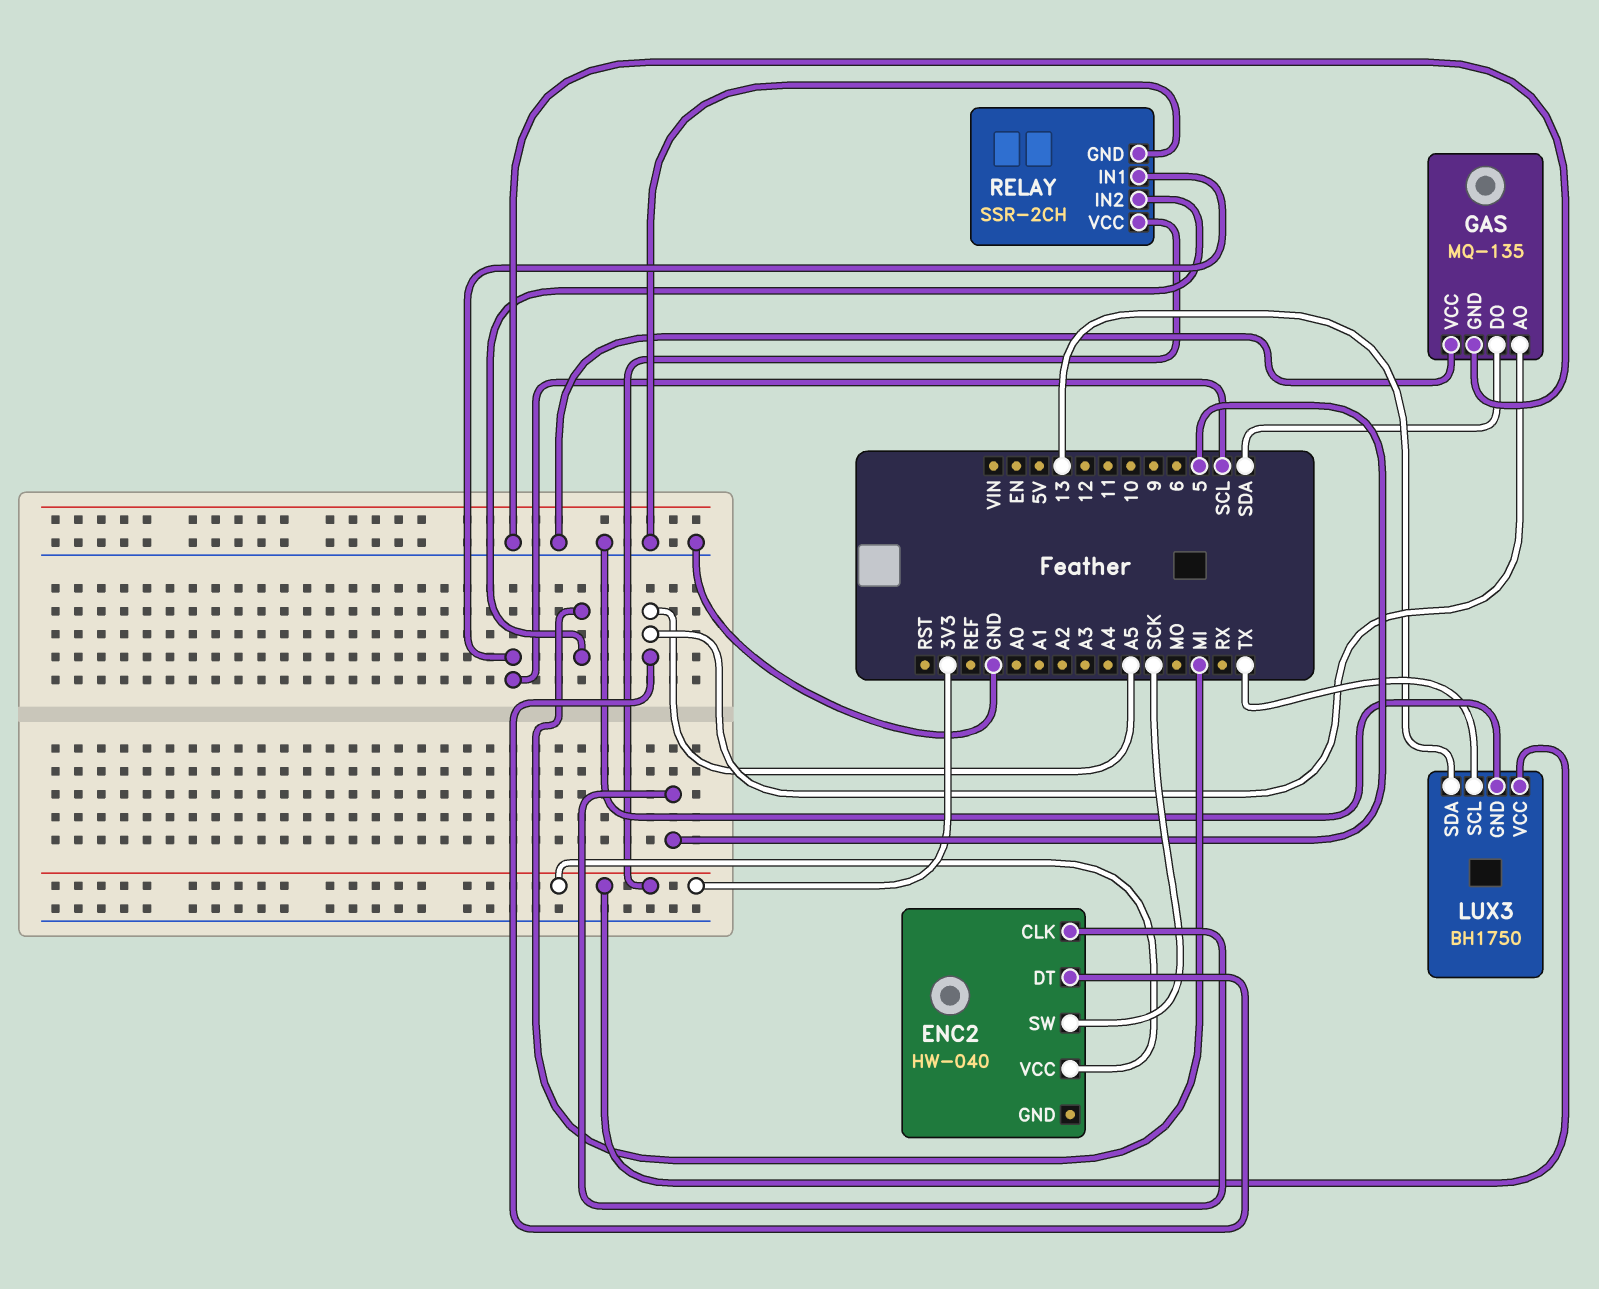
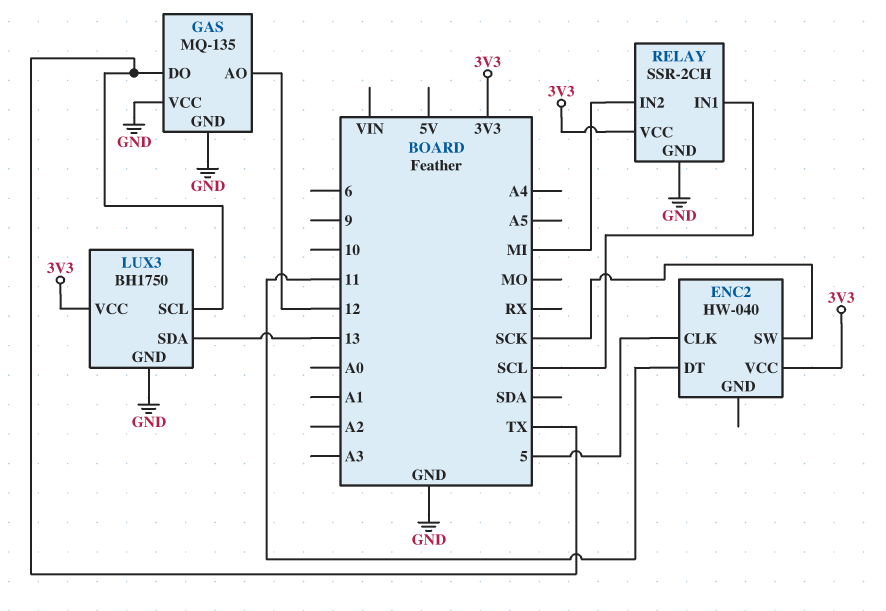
ENC2 pin DT: A5 -> 11
GAS pin AO: A5 -> 12
GAS pin DO: SDA -> TX

